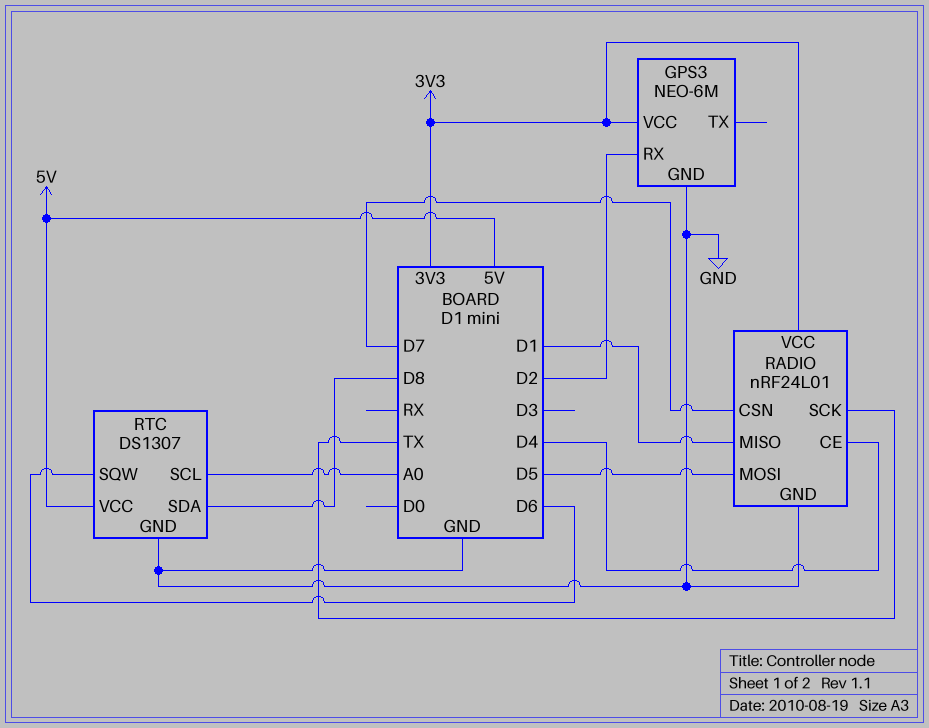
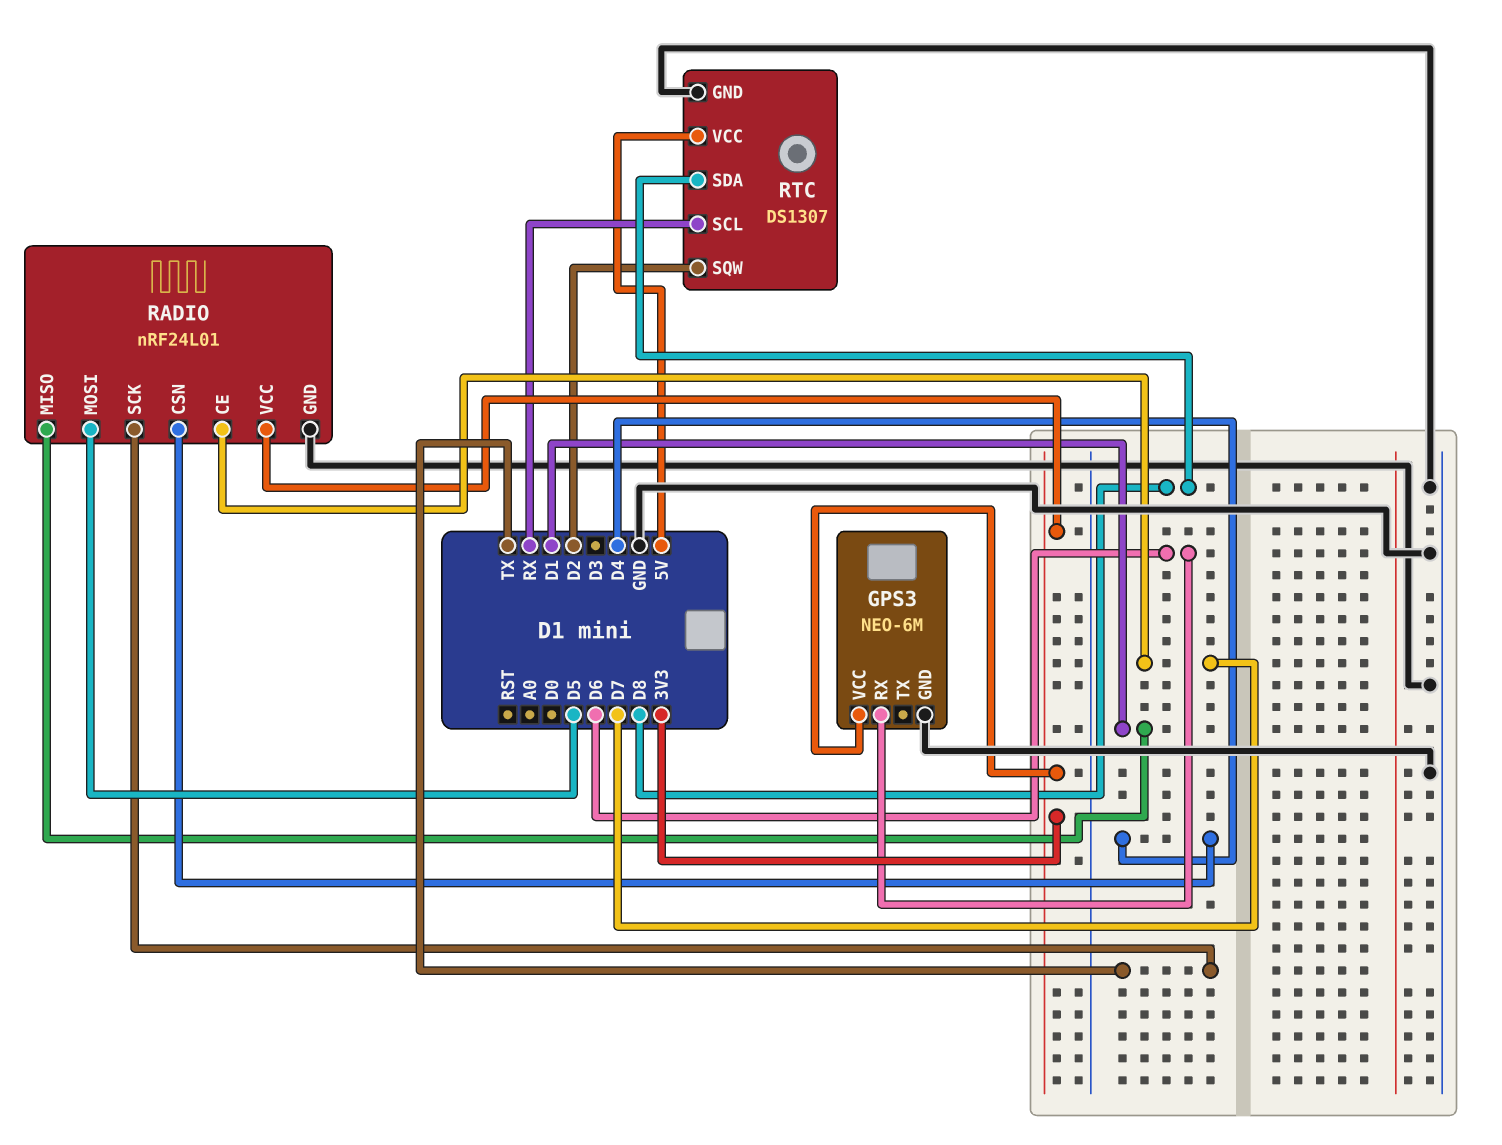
GPS3 pin RX: D2 -> D6
RADIO pin CE: D4 -> D7
RADIO pin CSN: D7 -> D4
RTC pin SCL: A0 -> RX
RTC pin SQW: D6 -> D2

